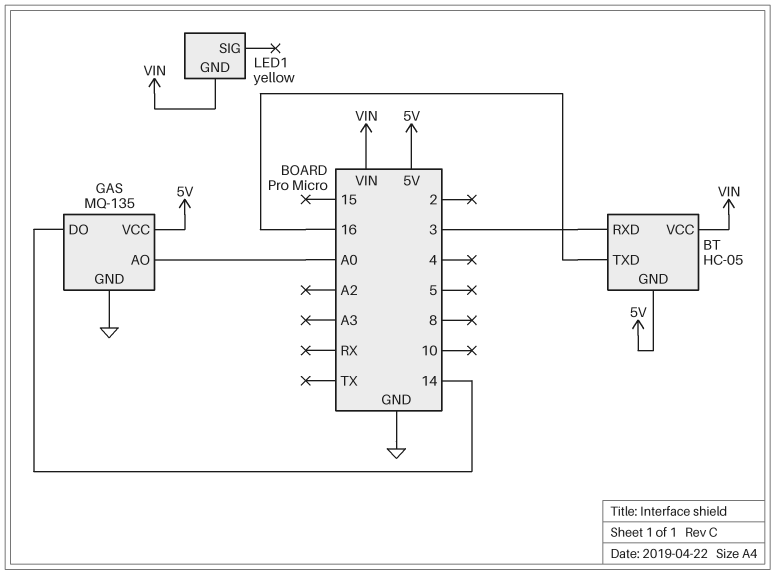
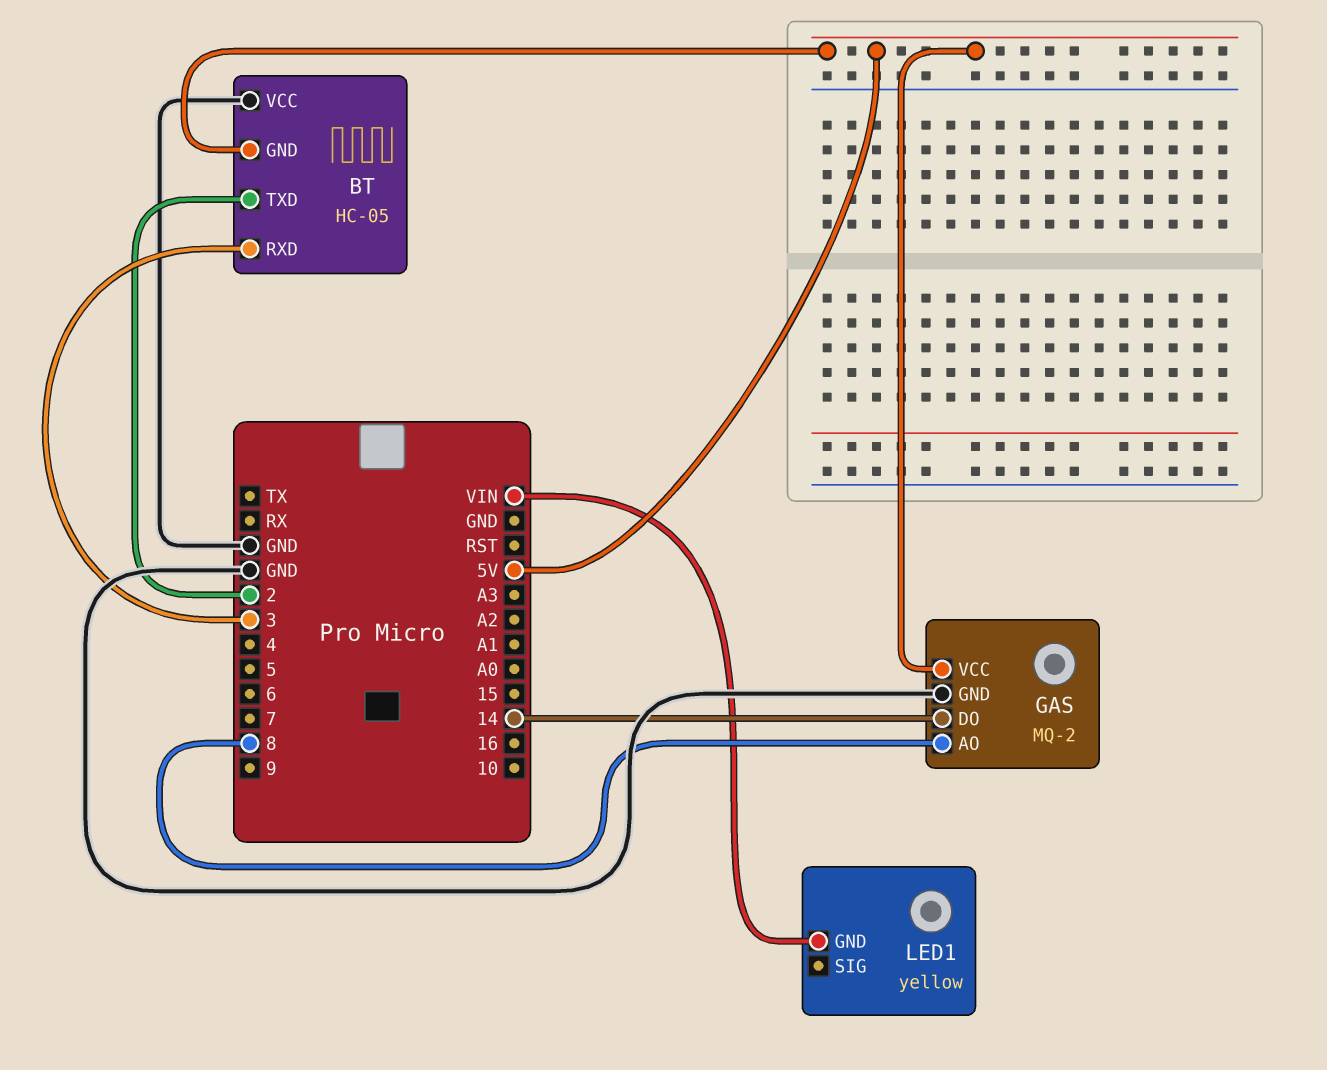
BT pin TXD: 16 -> 2
BT pin VCC: VIN -> GND
GAS: MQ-135 -> MQ-2
GAS pin AO: A0 -> 8

